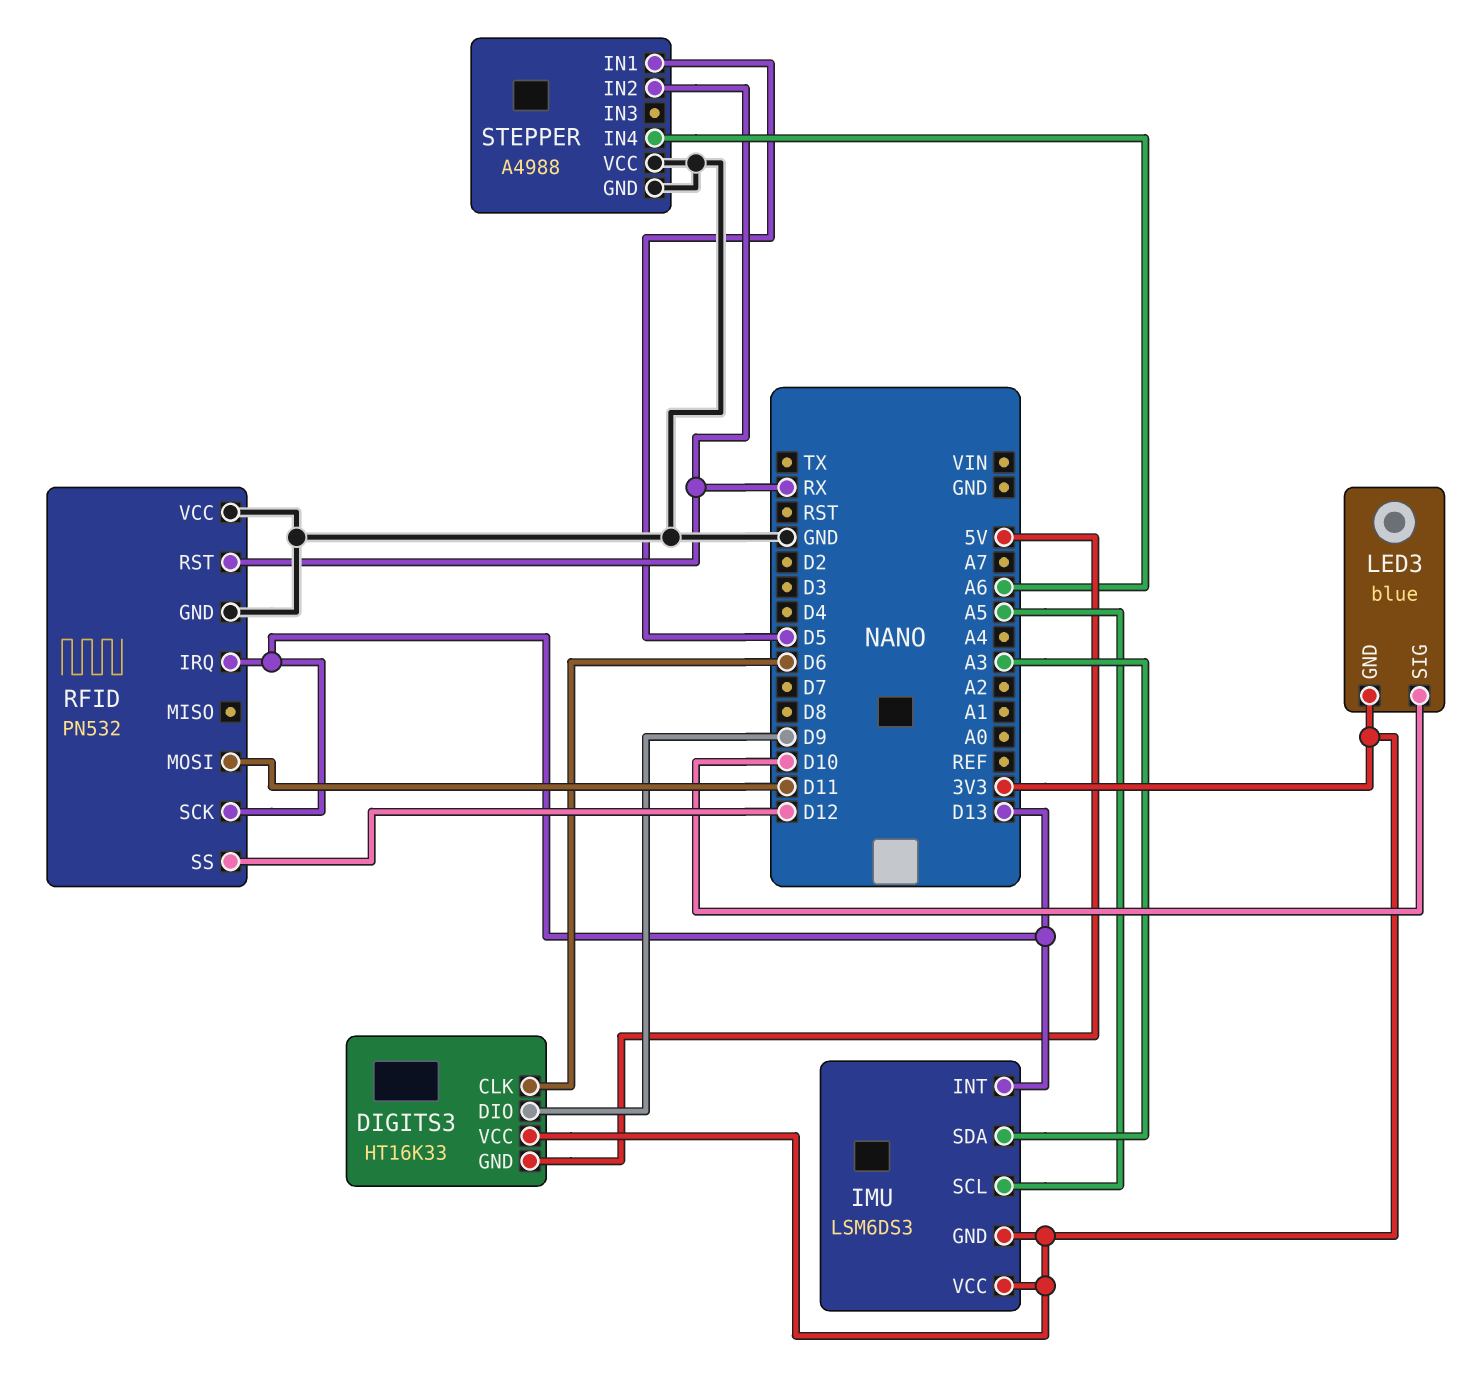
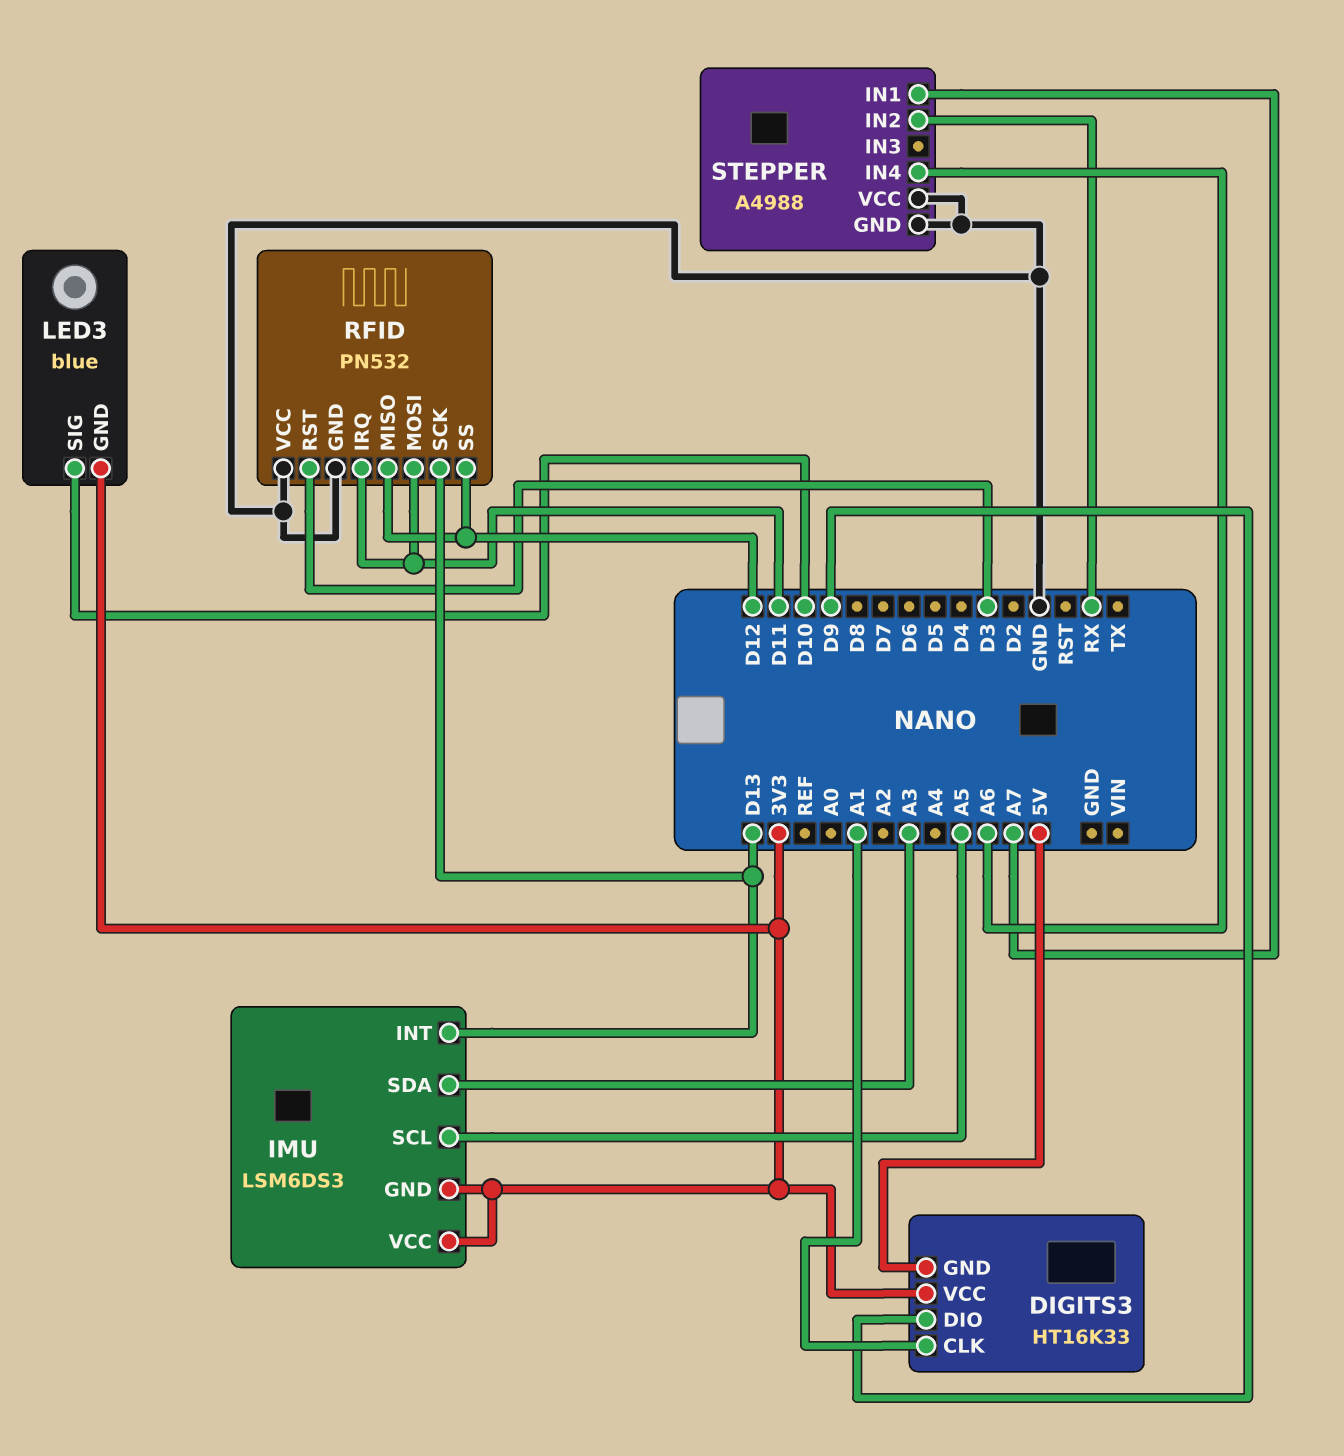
DIGITS3 pin CLK: D6 -> A1
RFID pin IRQ: D13 -> D11
RFID pin MISO: none -> D12
RFID pin RST: RX -> D3
STEPPER pin IN1: D5 -> A7

